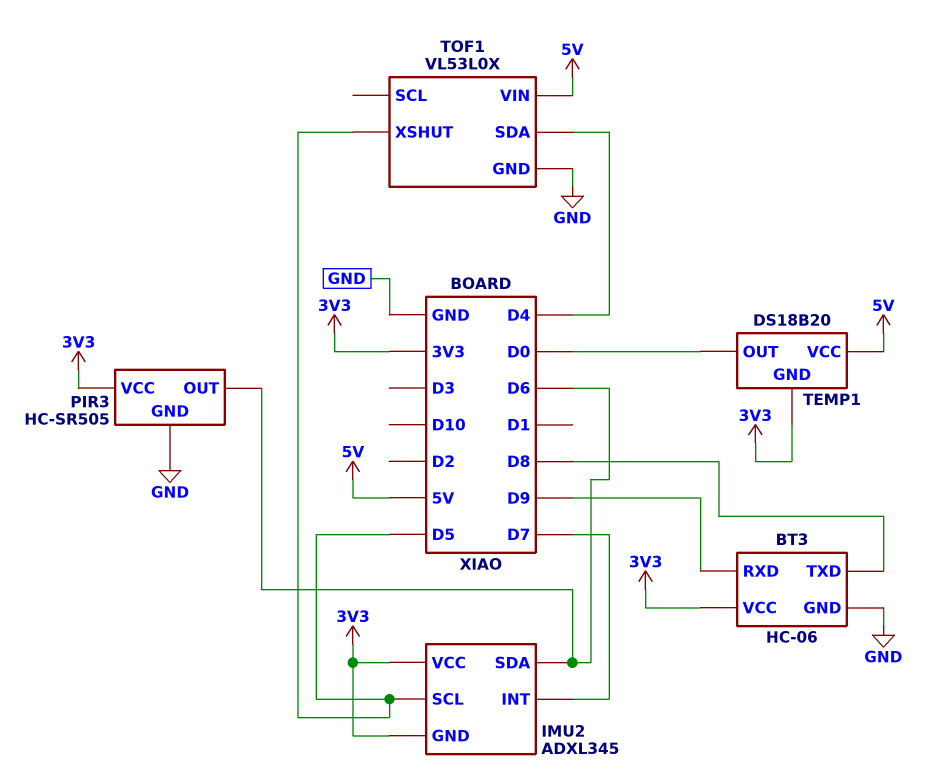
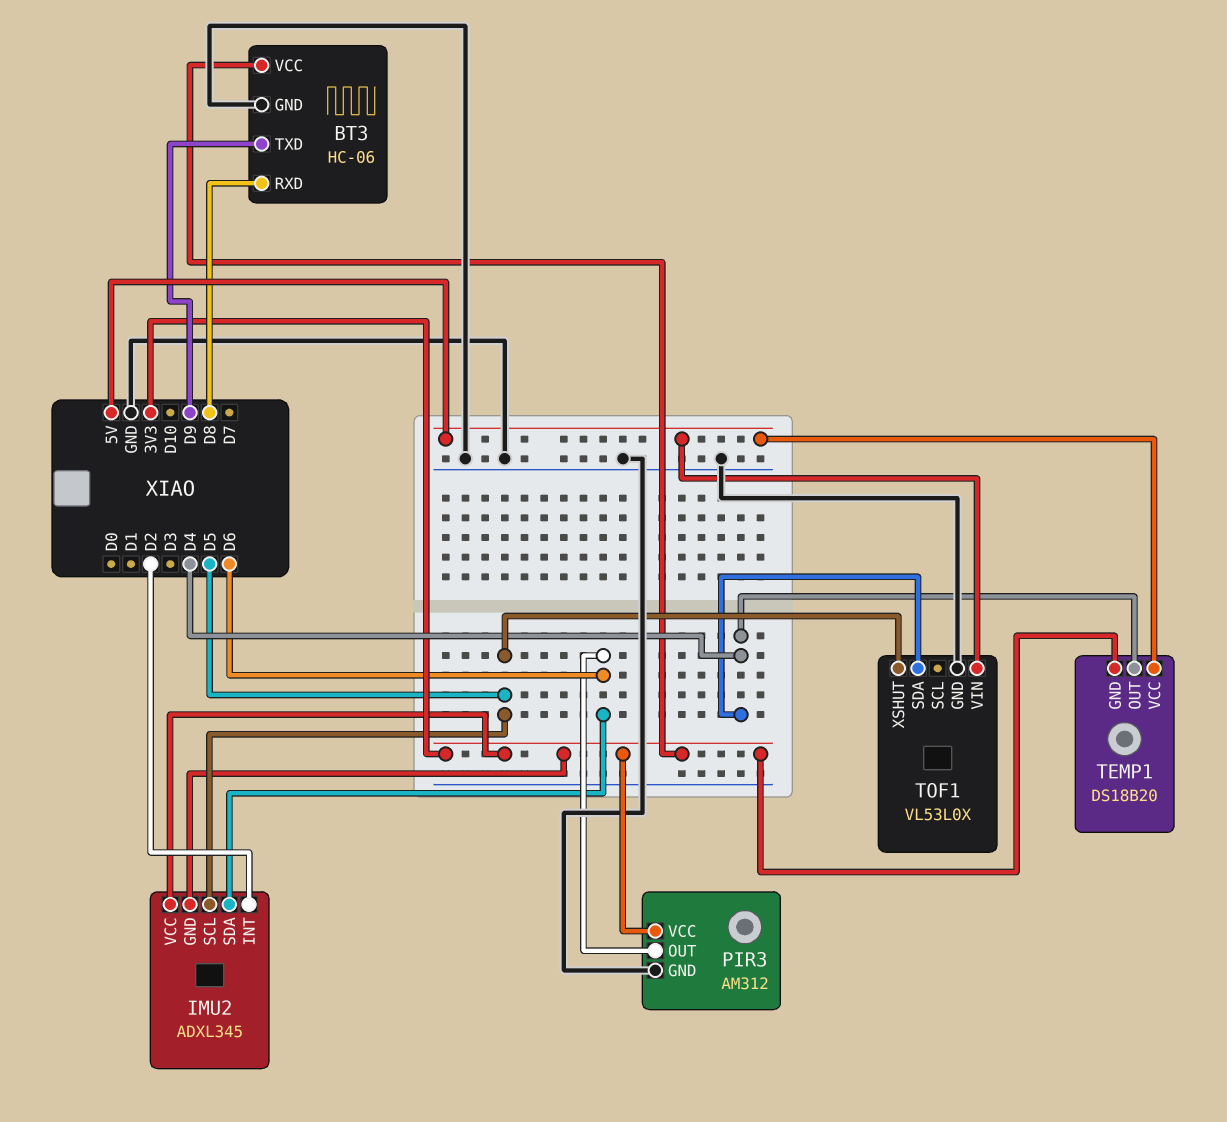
BT3 pin RXD: D9 -> D8
BT3 pin TXD: D8 -> D9
IMU2 pin INT: D7 -> D2
PIR3: HC-SR505 -> AM312
TEMP1 pin OUT: D0 -> D4

